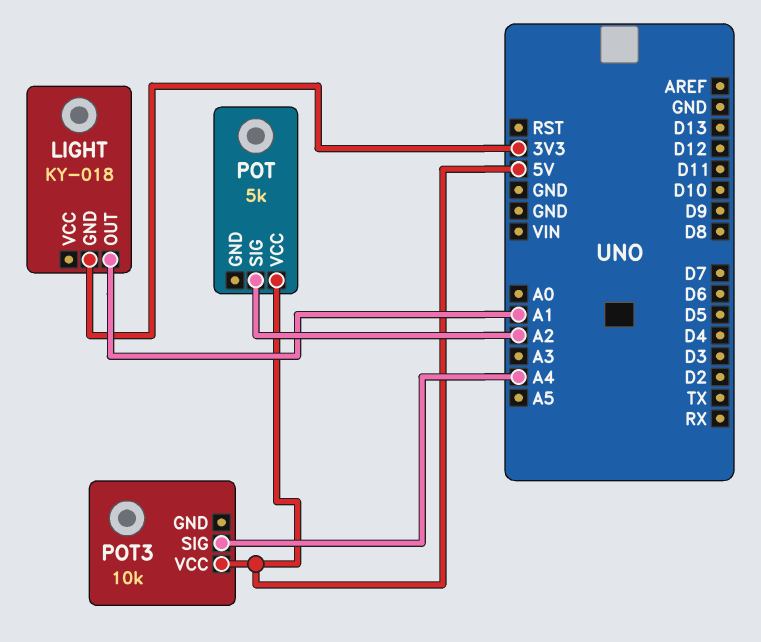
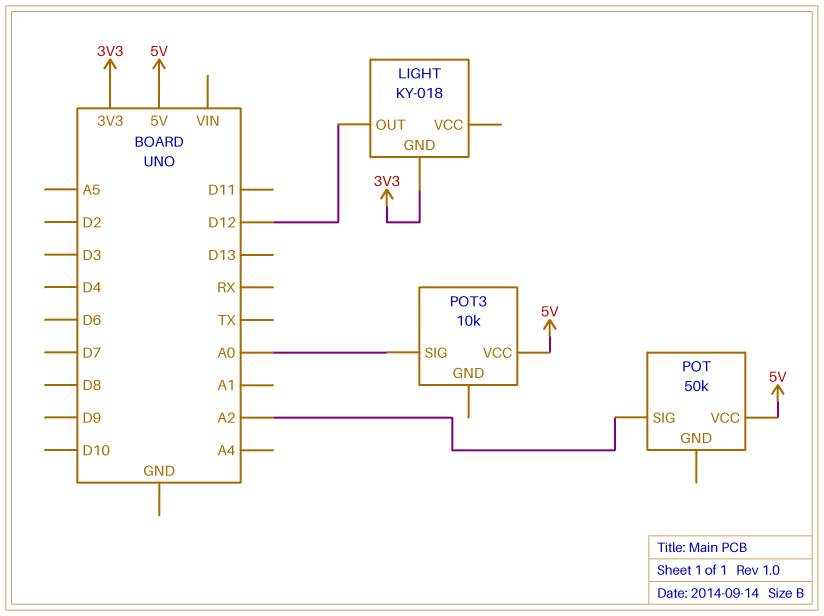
LIGHT pin OUT: A1 -> D12
POT: 5k -> 50k
POT3 pin SIG: A4 -> A0

